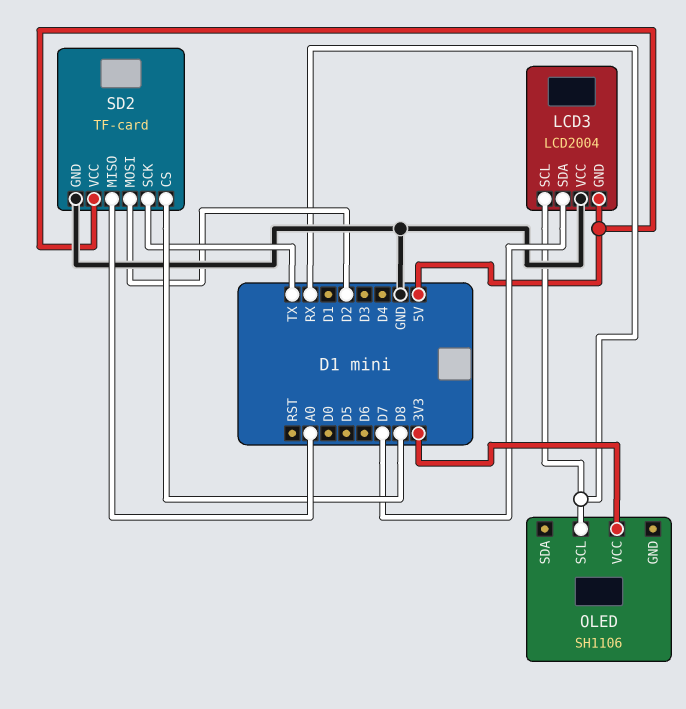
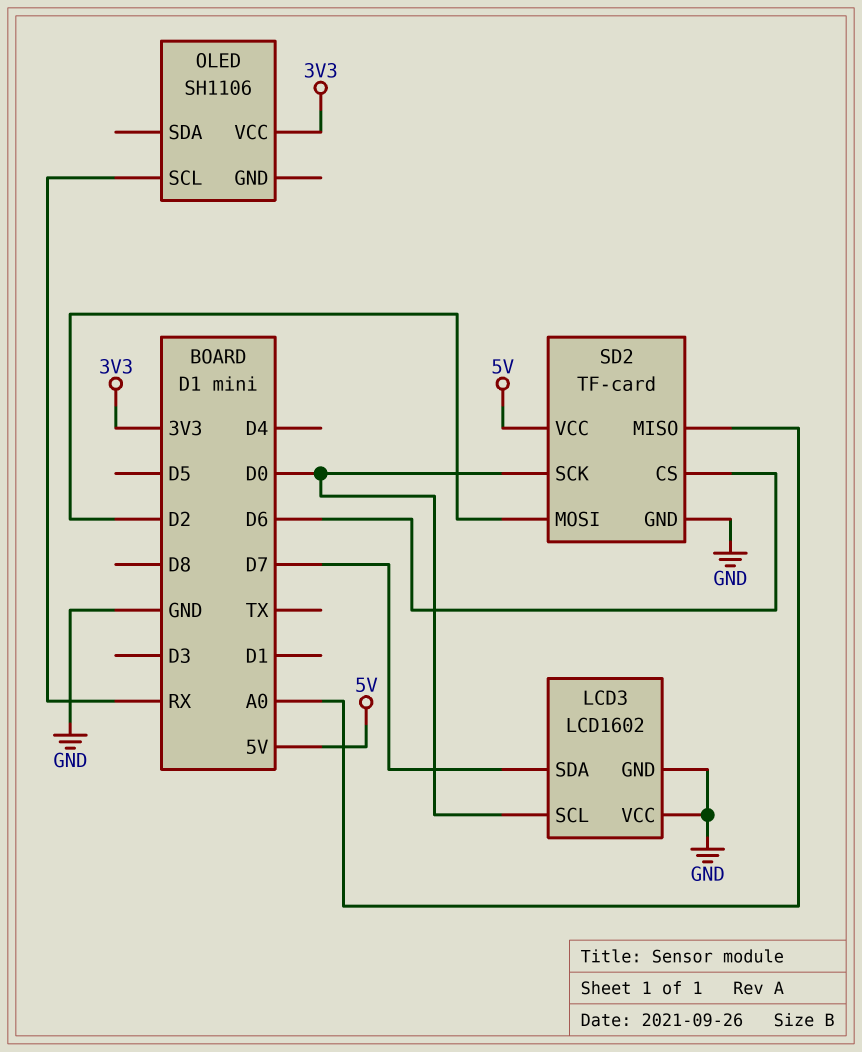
LCD3: LCD2004 -> LCD1602
LCD3 pin GND: 5V -> GND
LCD3 pin SCL: RX -> D0
SD2 pin CS: D8 -> D6
SD2 pin SCK: TX -> D0

